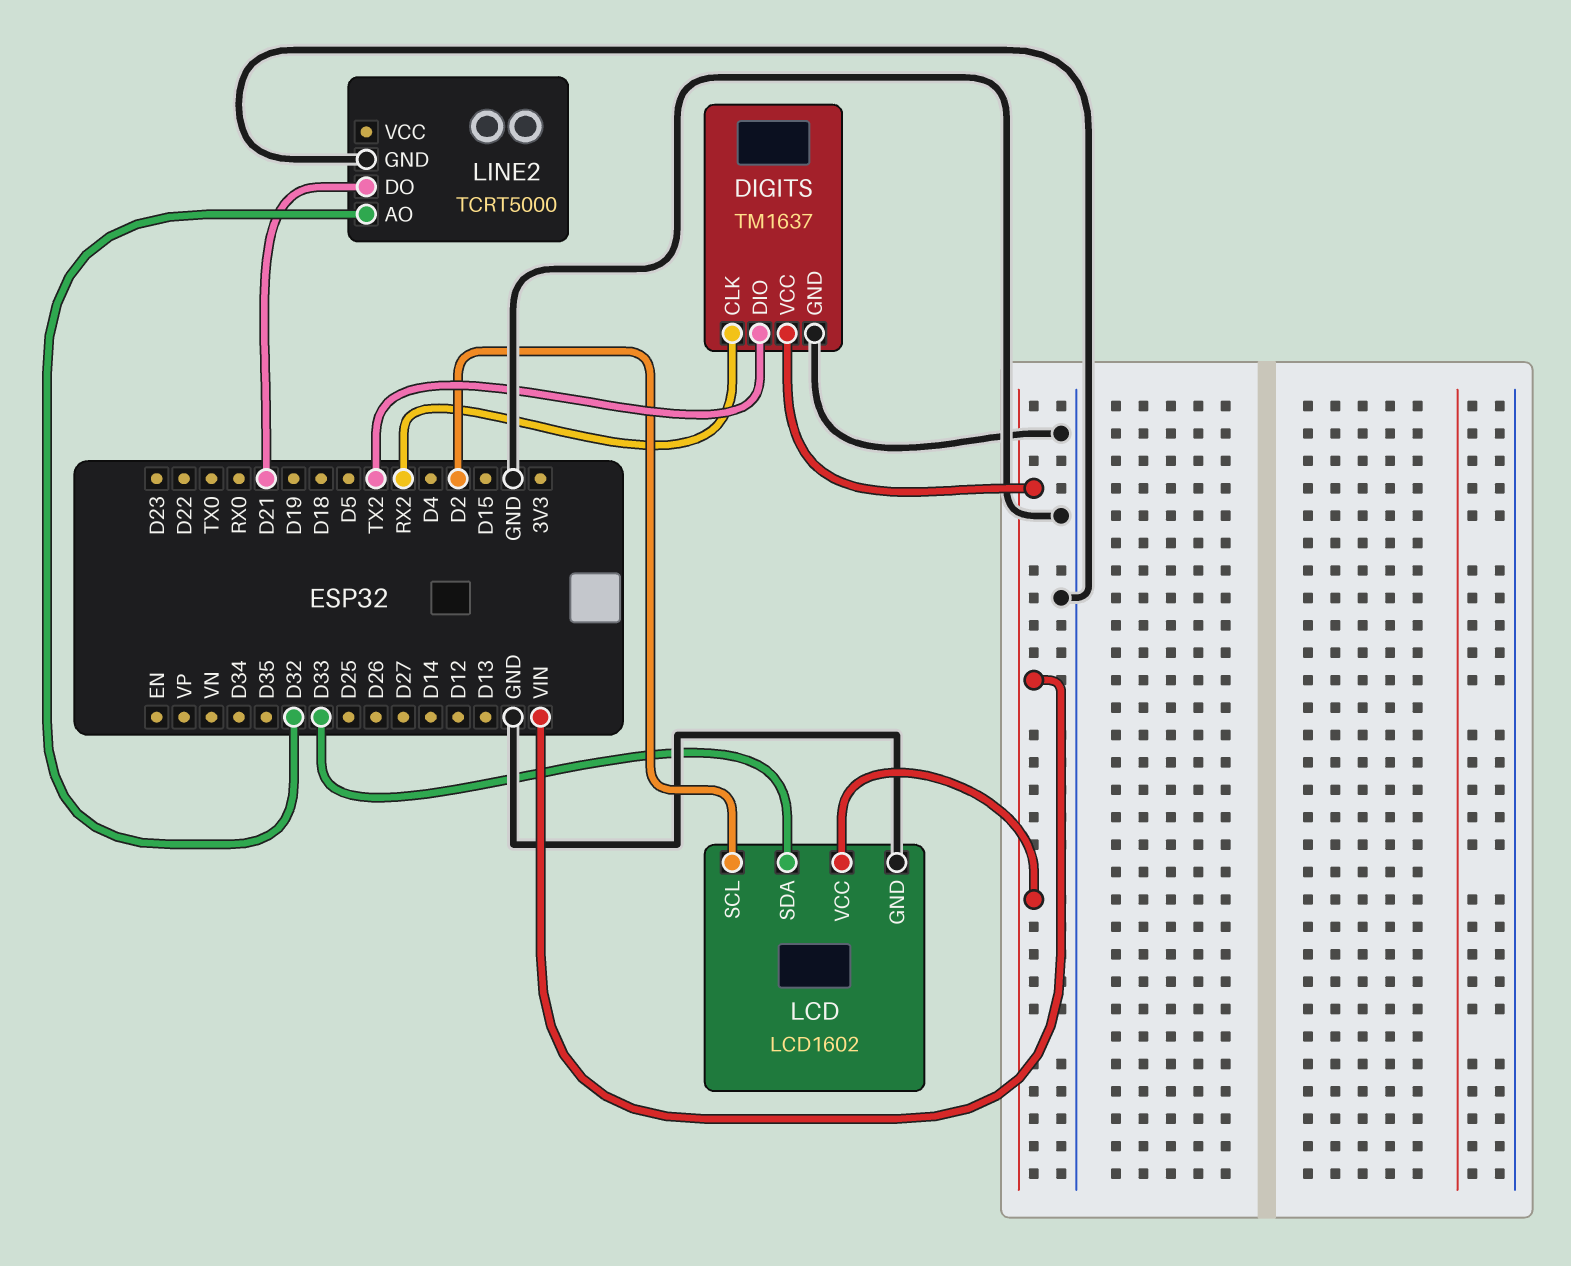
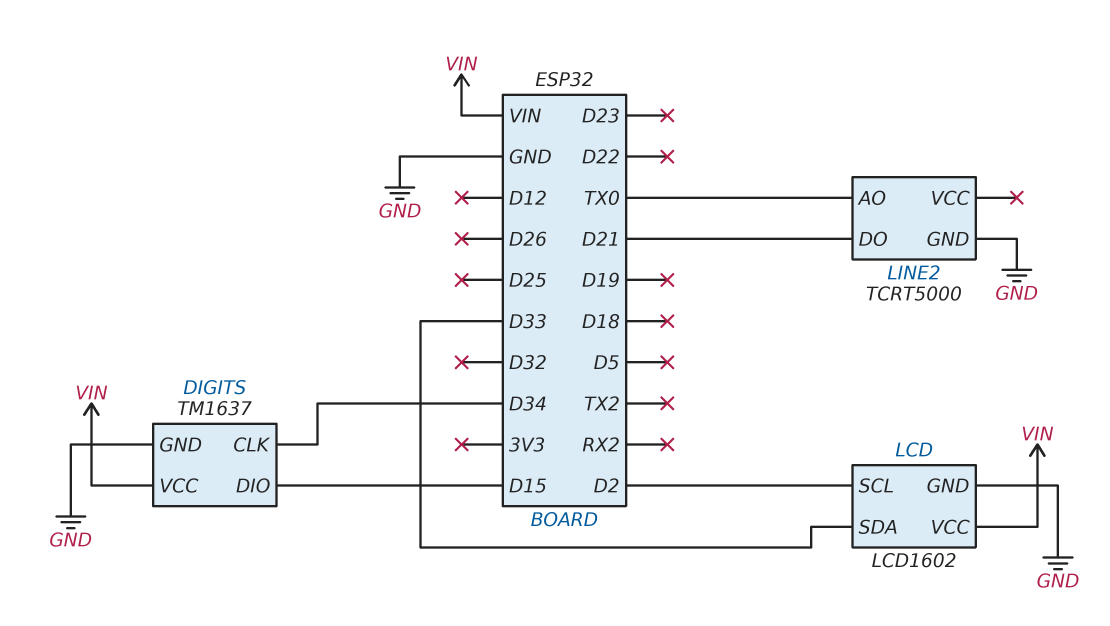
DIGITS pin CLK: RX2 -> D34
DIGITS pin DIO: TX2 -> D15
LINE2 pin AO: D32 -> TX0

